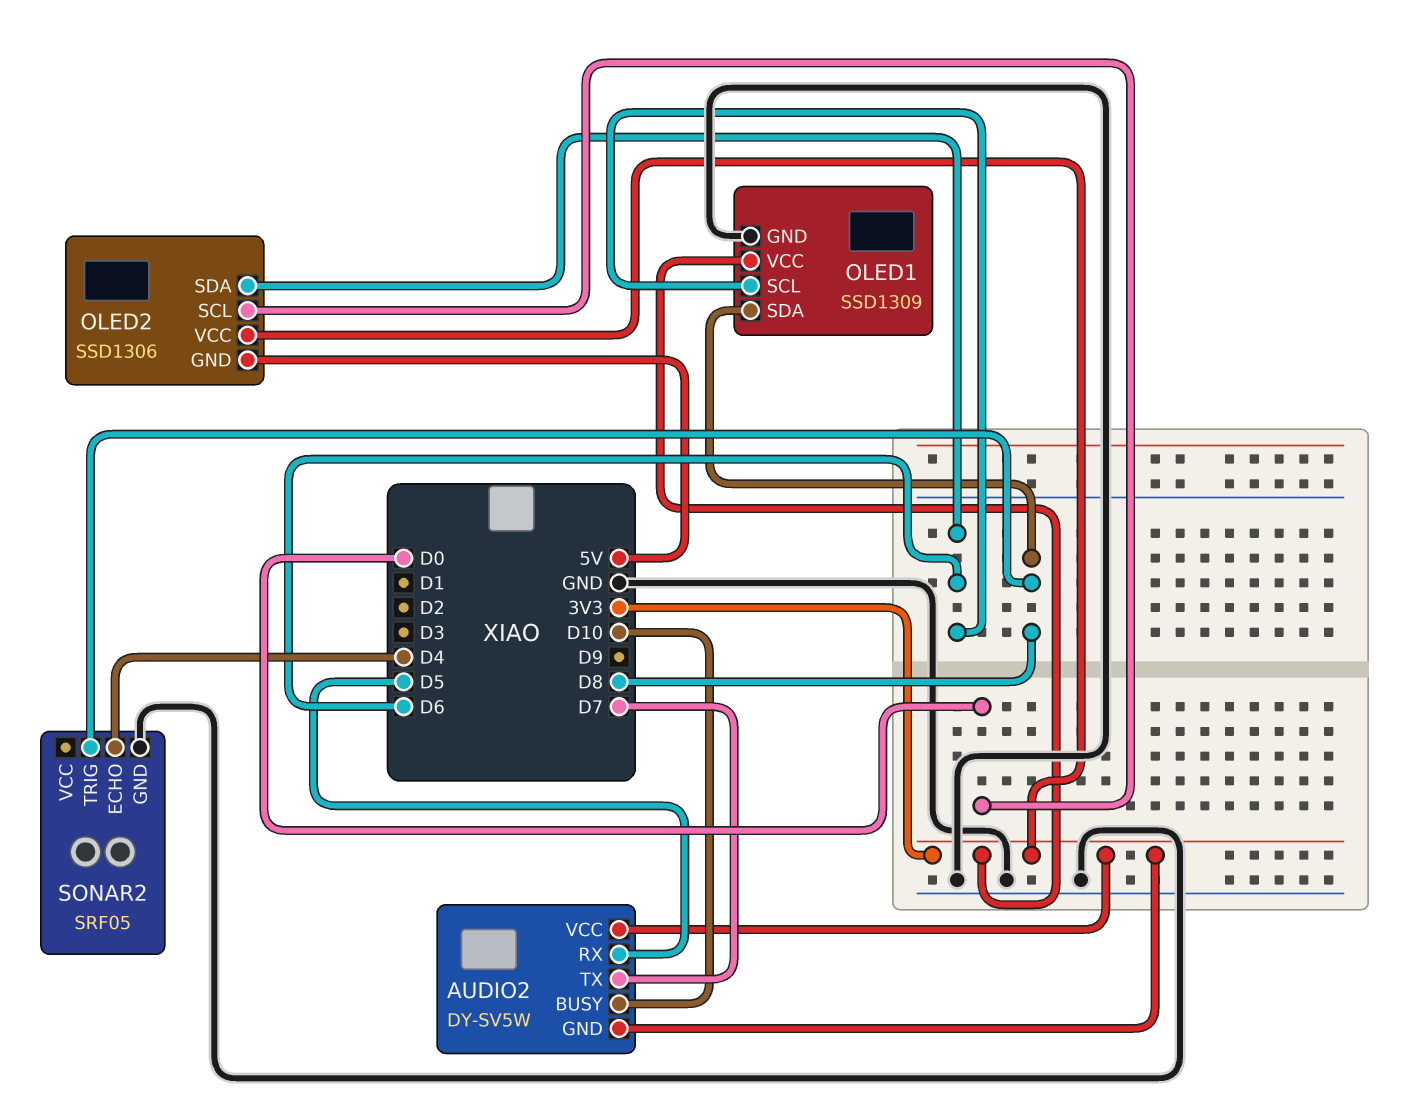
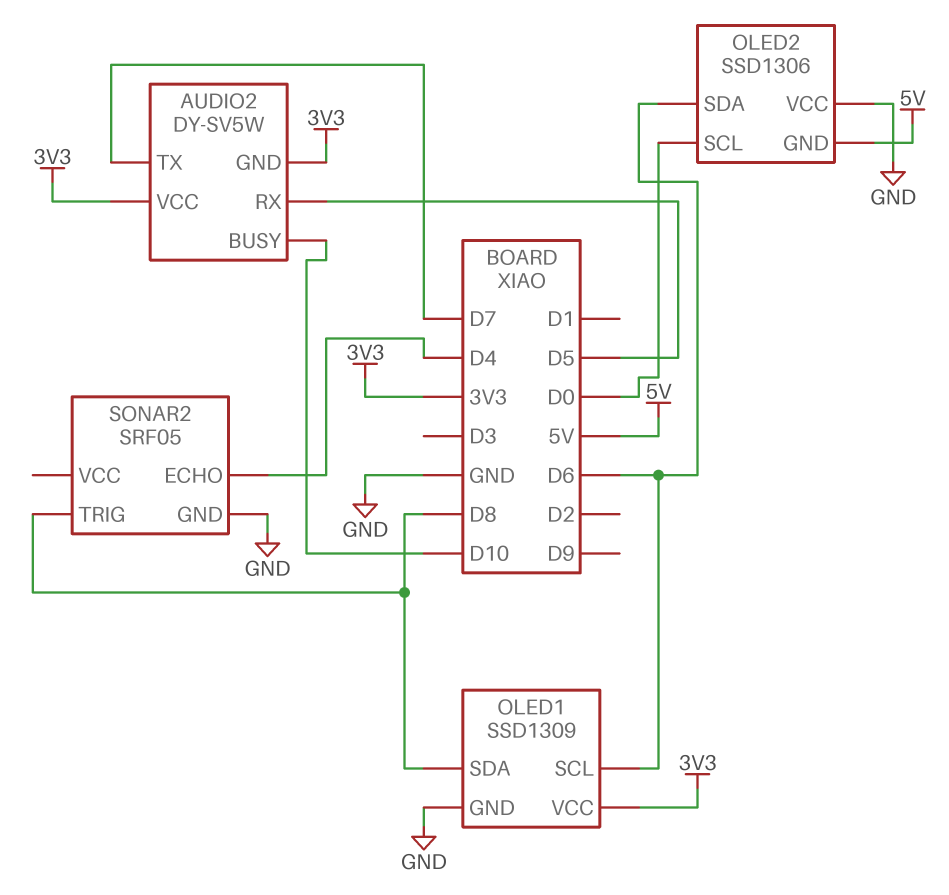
OLED2 pin VCC: 3V3 -> GND

